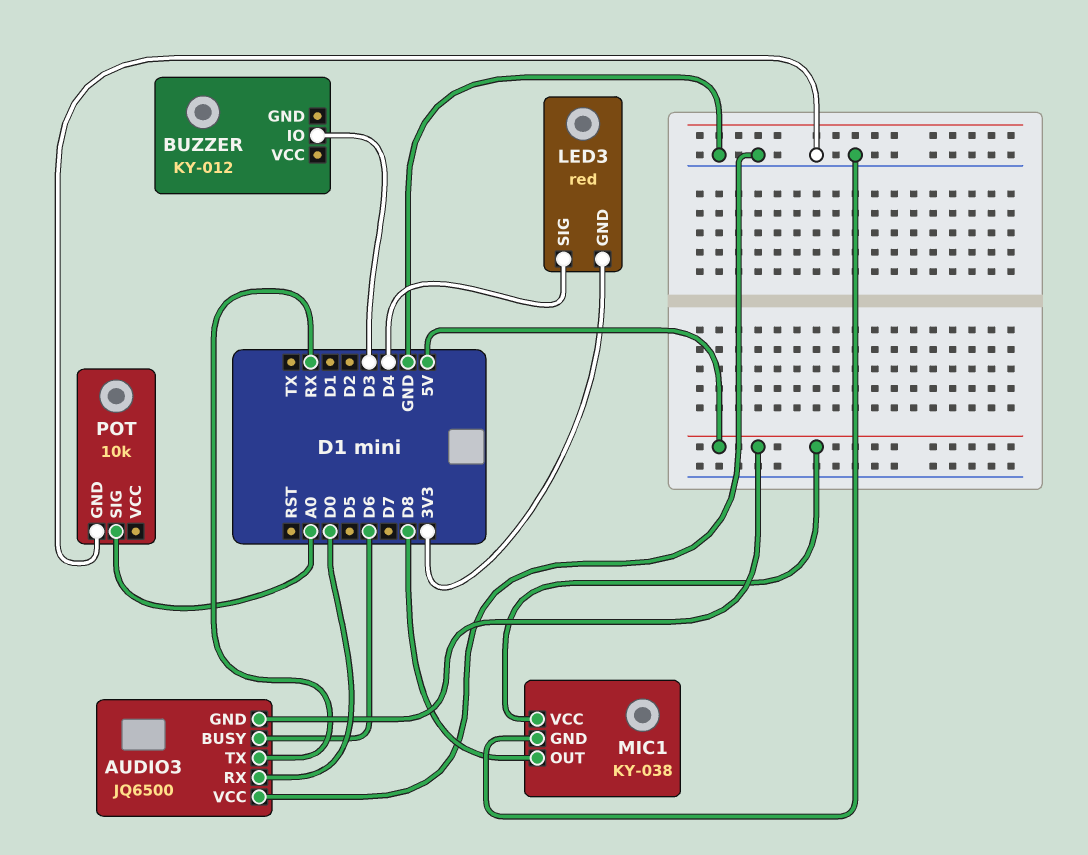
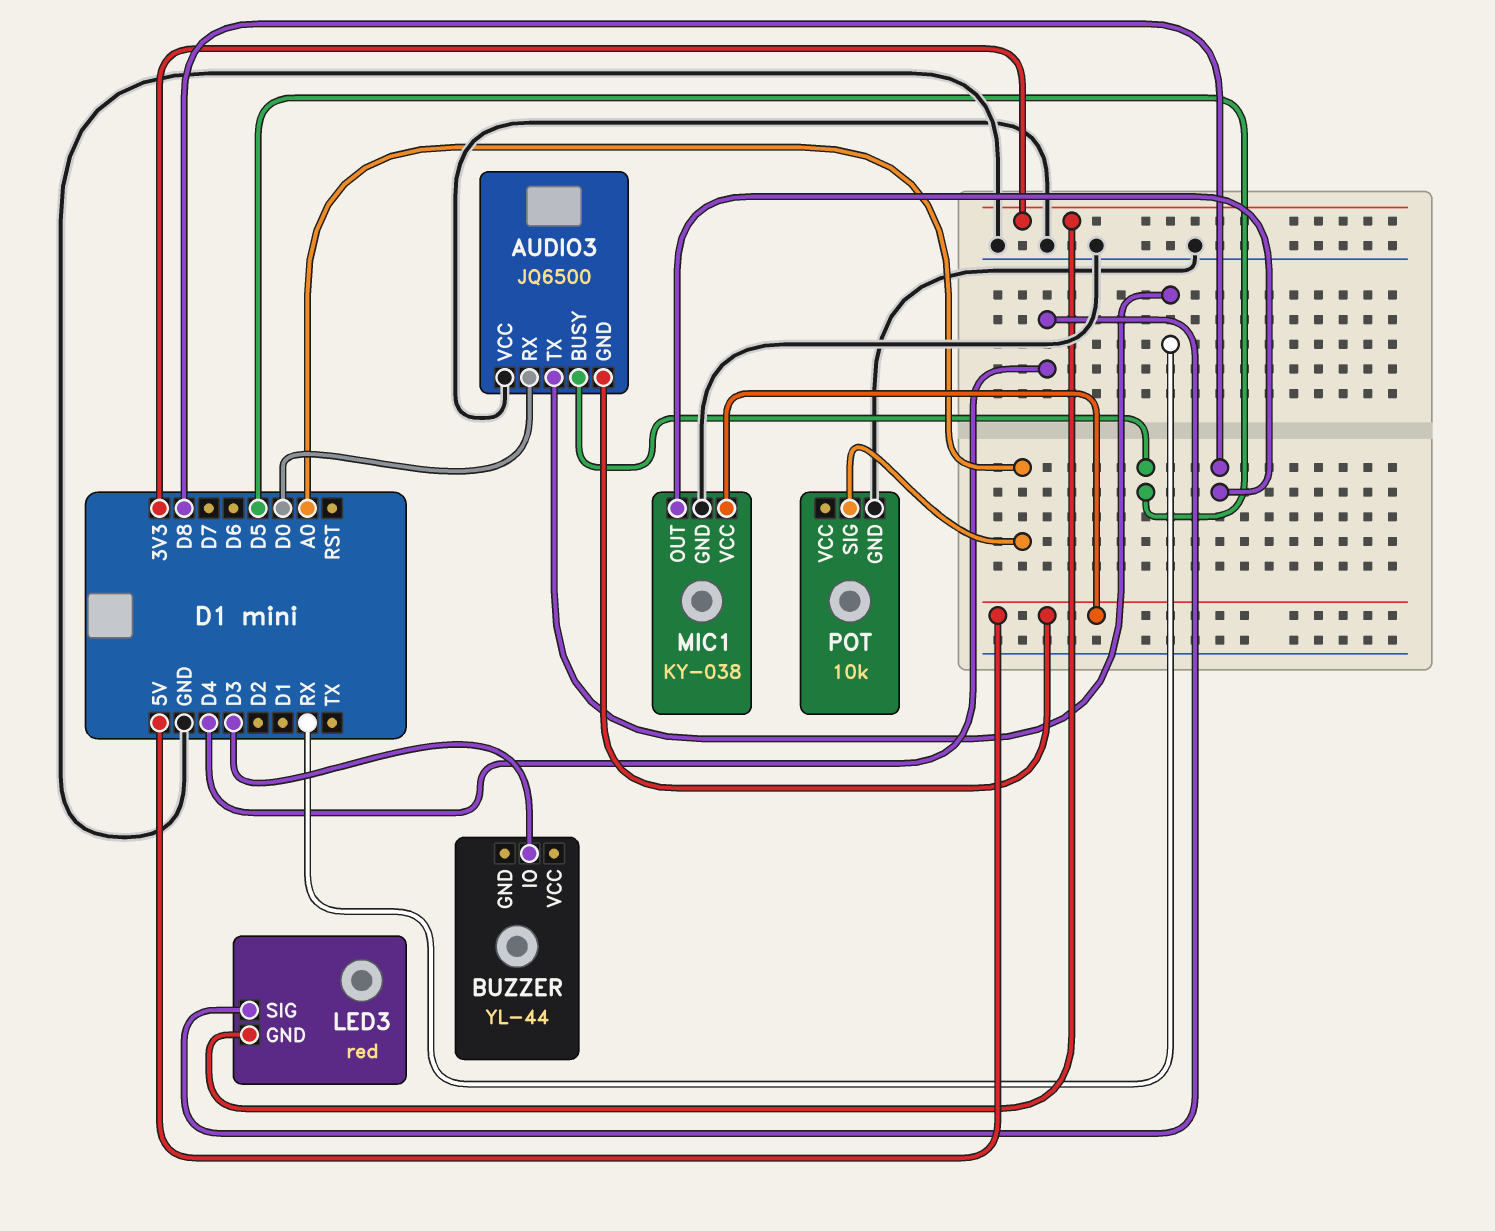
AUDIO3 pin BUSY: D6 -> D5
BUZZER: KY-012 -> YL-44

